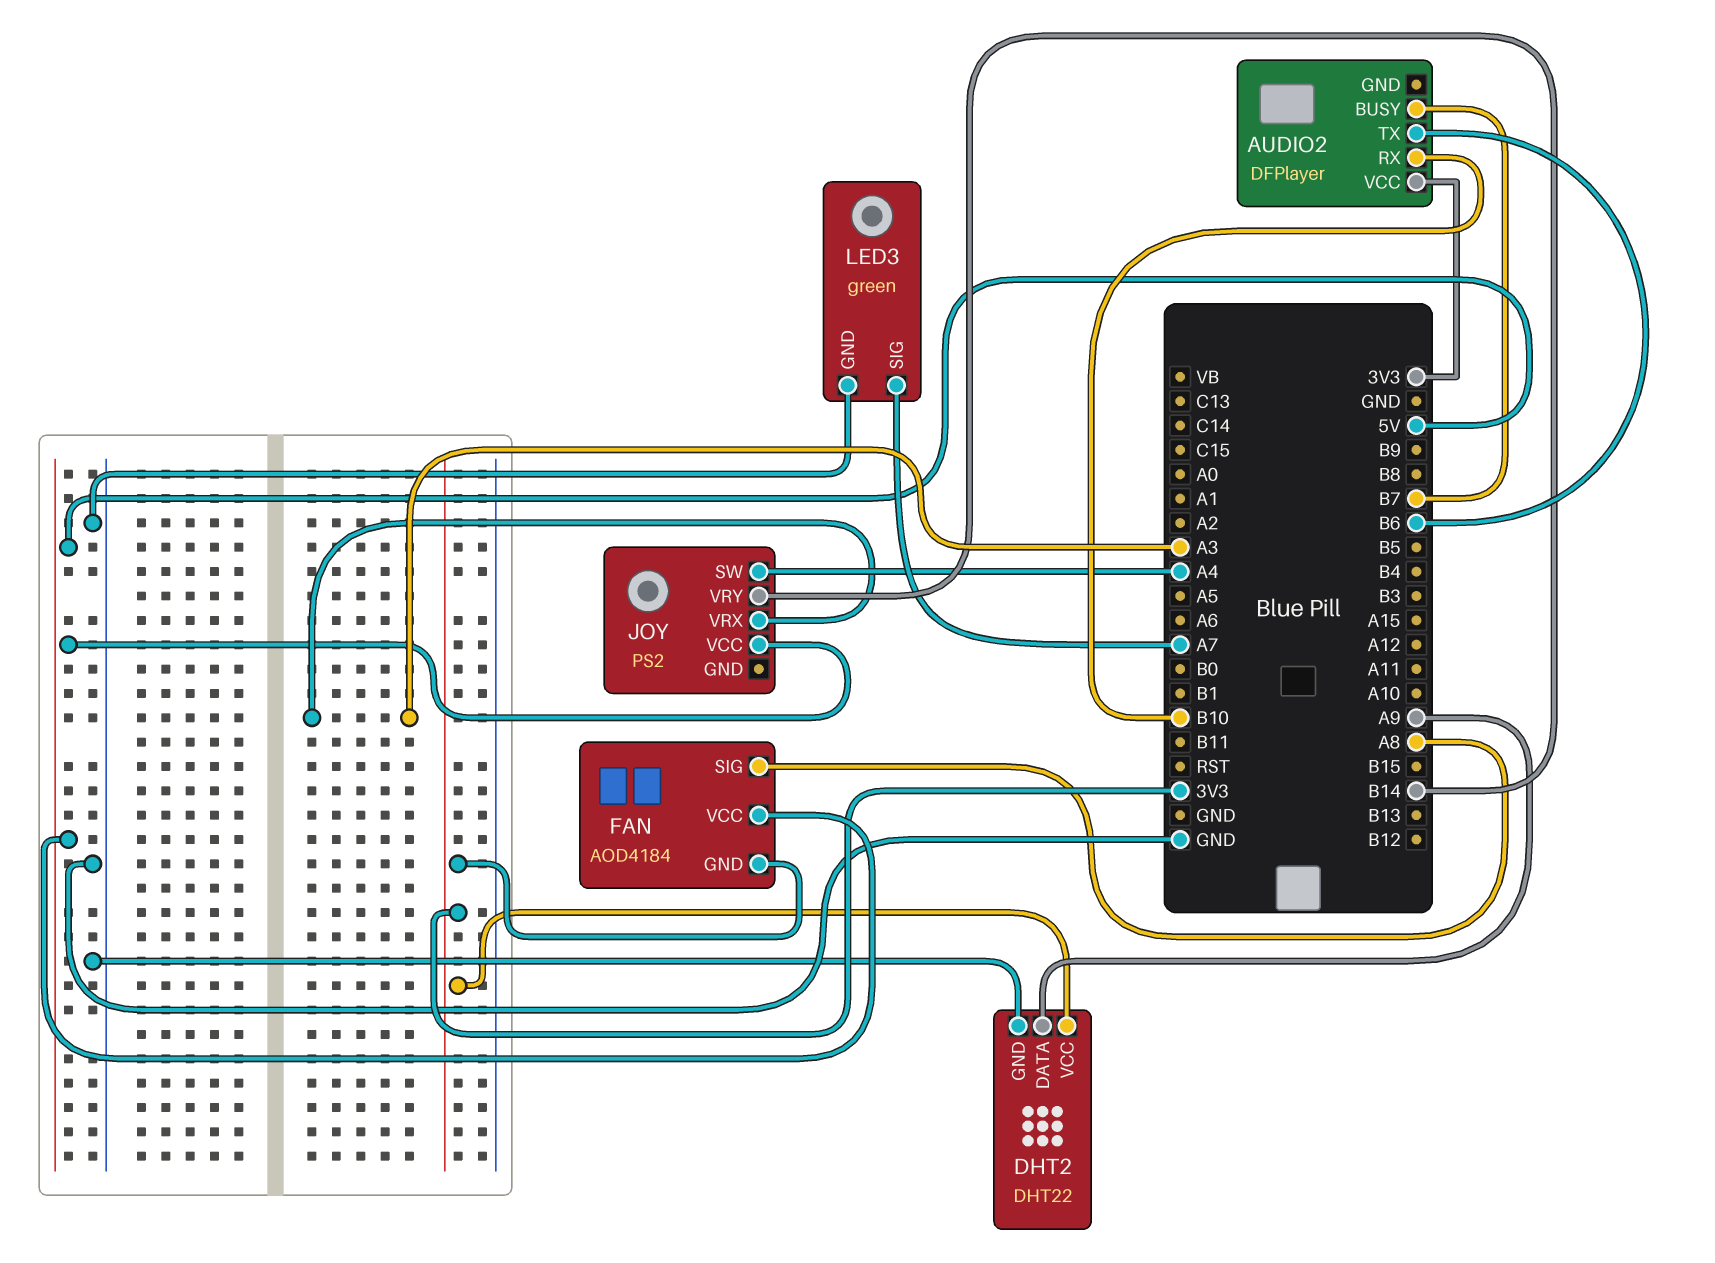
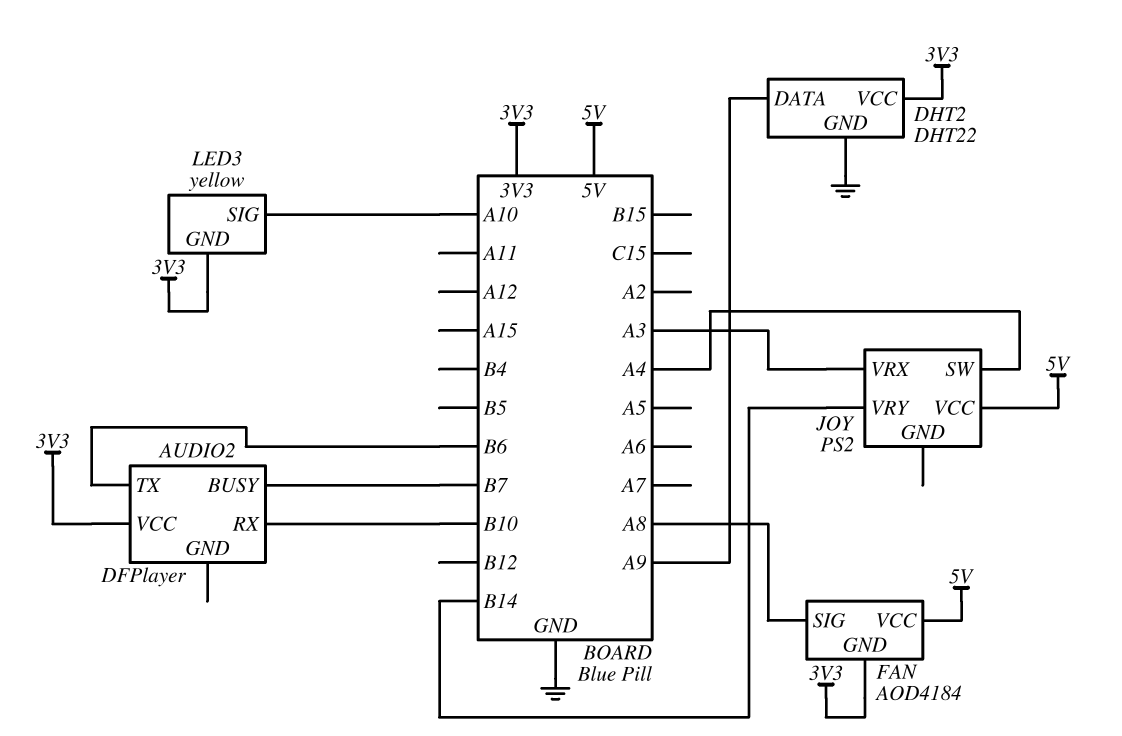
LED3: green -> yellow
LED3 pin GND: GND -> 3V3
LED3 pin SIG: A7 -> A10

